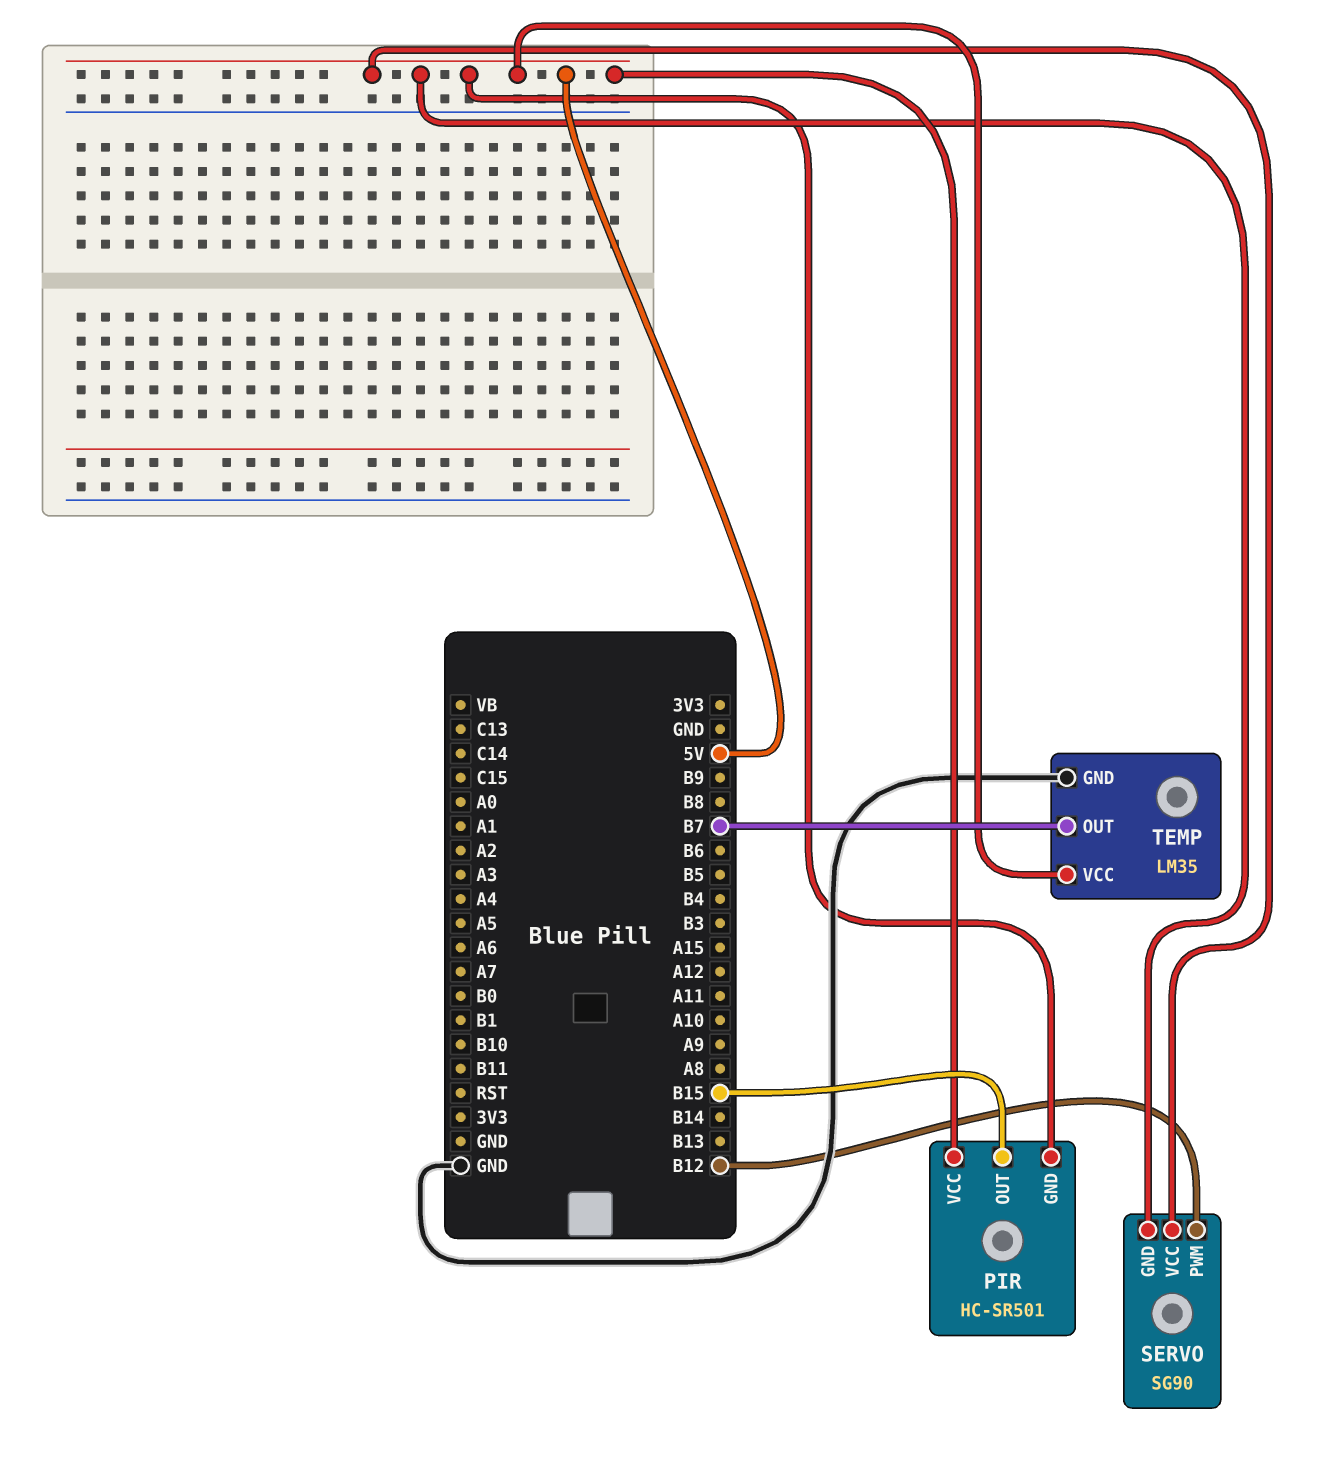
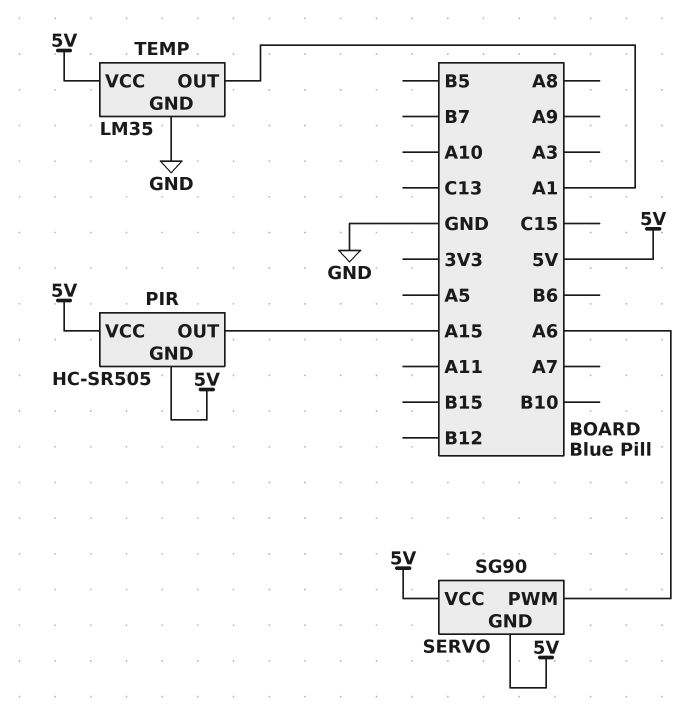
PIR: HC-SR501 -> HC-SR505
PIR pin OUT: B15 -> A15
SERVO pin PWM: B12 -> A6
TEMP pin OUT: B7 -> A1

